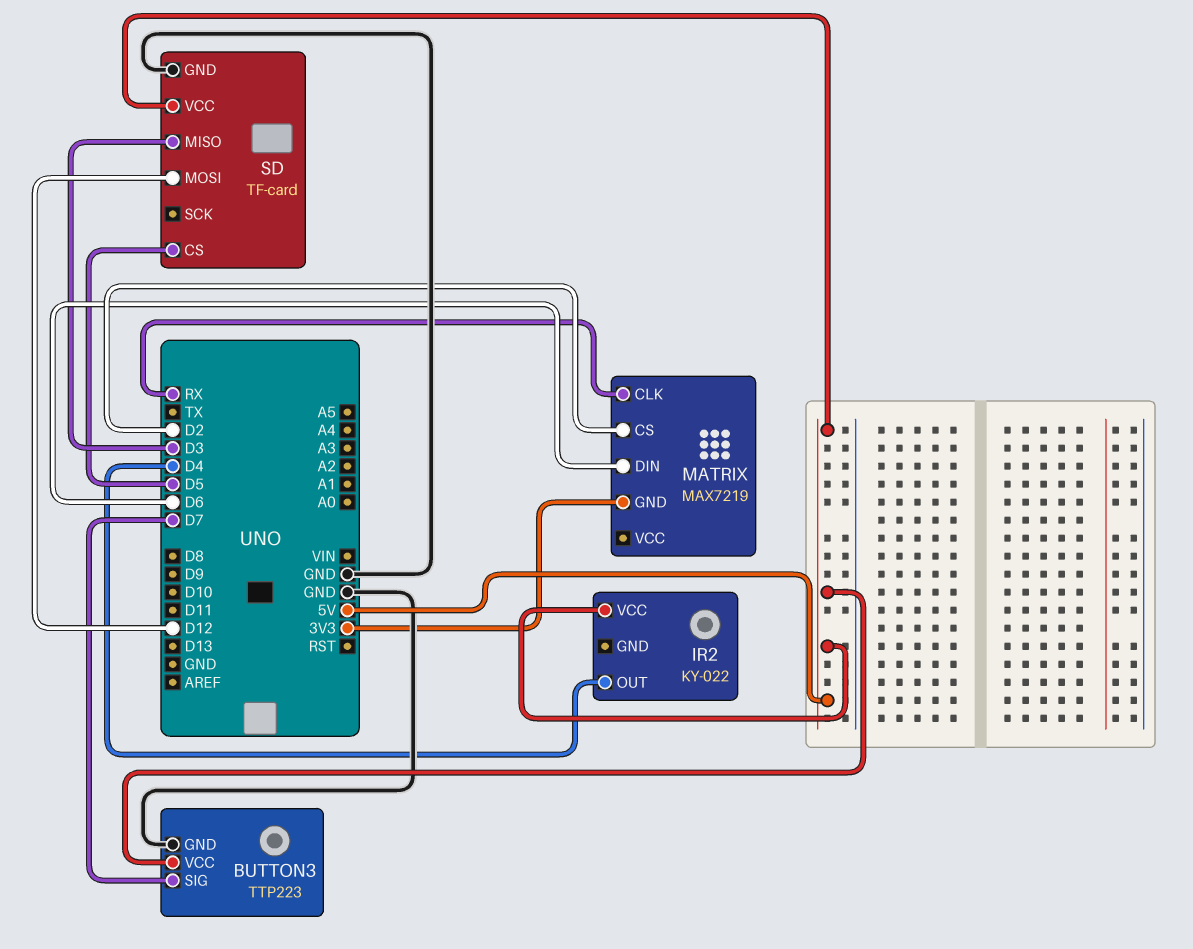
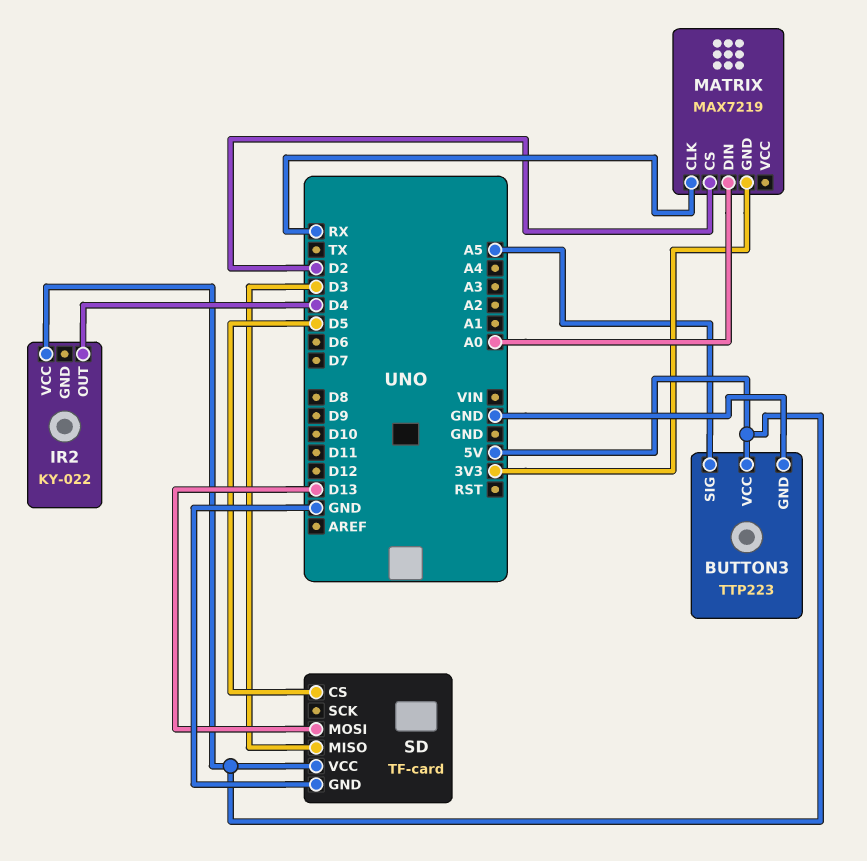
BUTTON3 pin SIG: D7 -> A5
MATRIX pin DIN: D6 -> A0
SD pin MOSI: D12 -> D13

